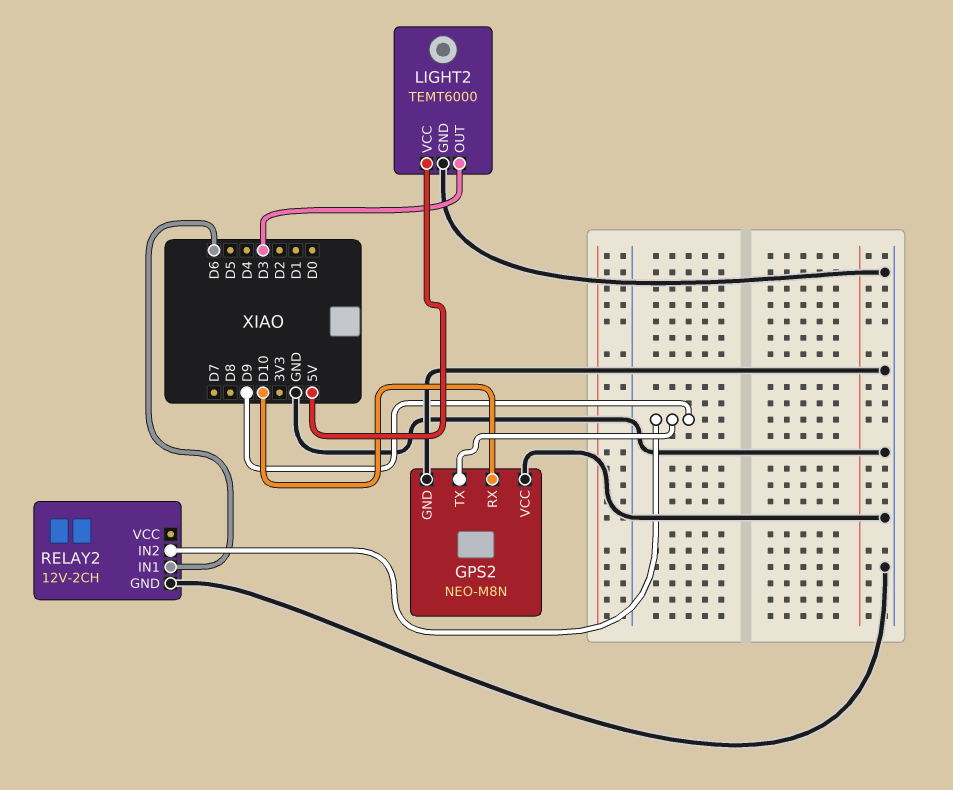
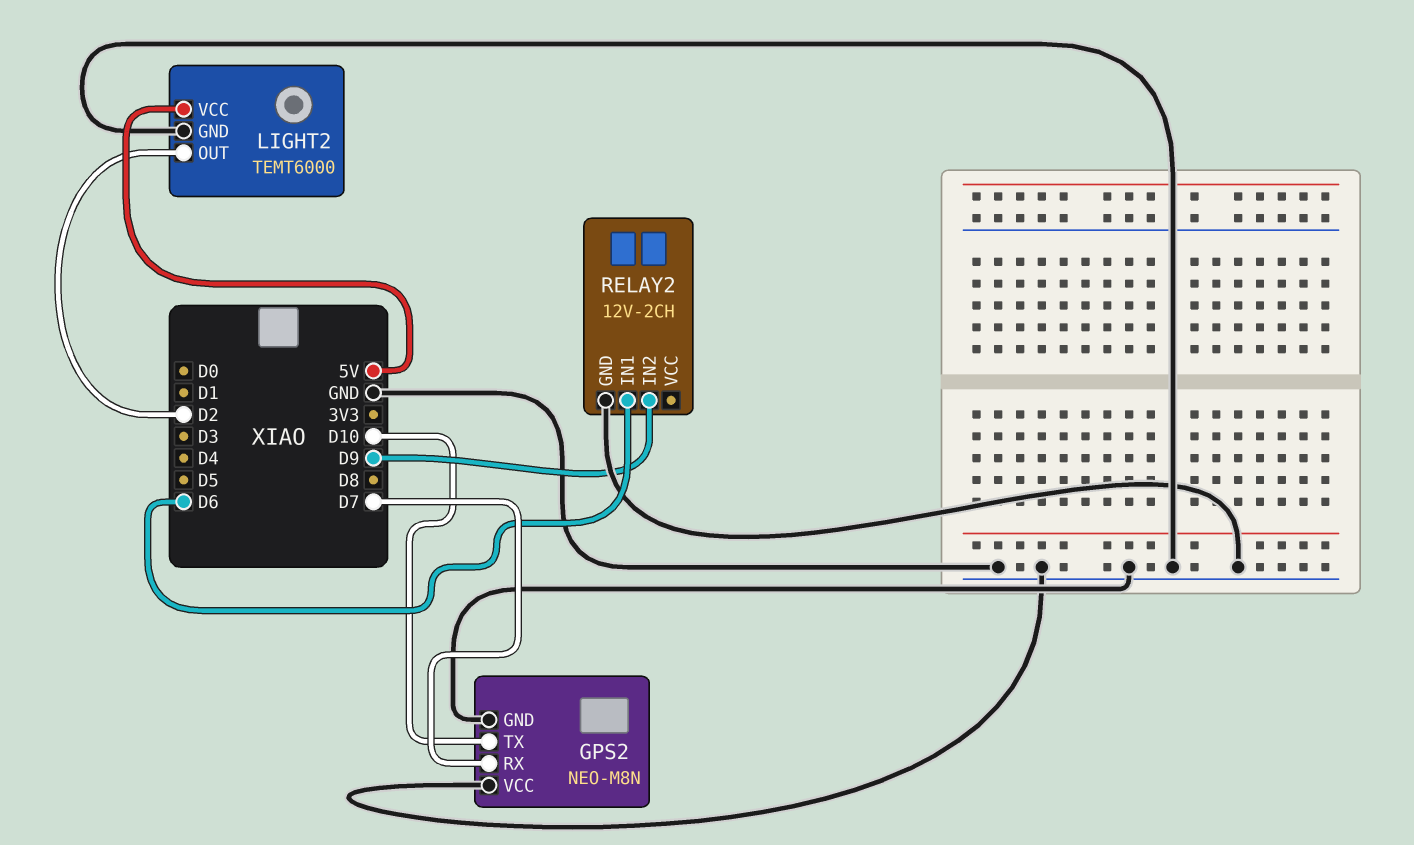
GPS2 pin RX: D10 -> D7
GPS2 pin TX: D9 -> D10
LIGHT2 pin OUT: D3 -> D2

